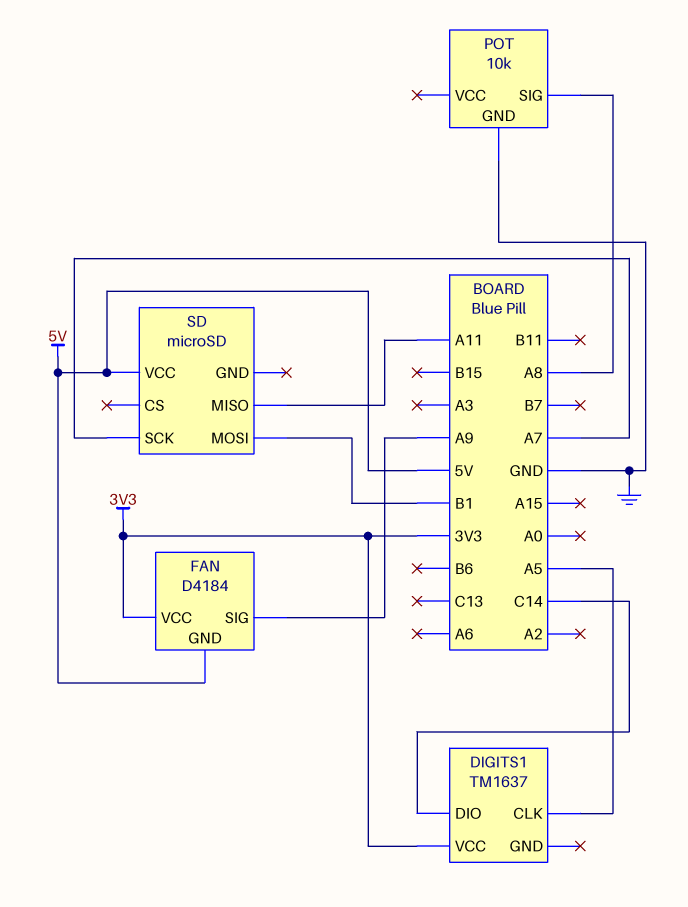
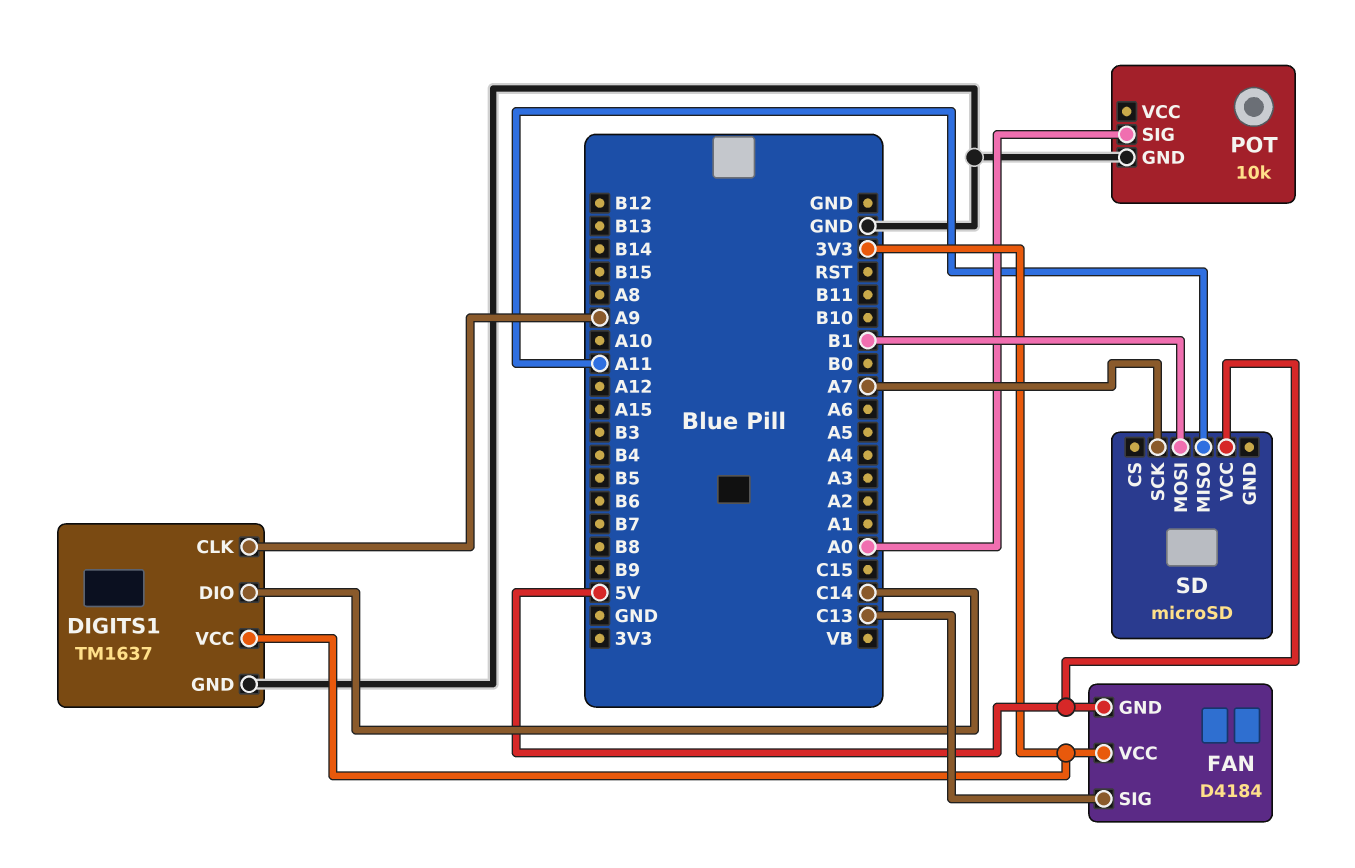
DIGITS1 pin CLK: A5 -> A9
DIGITS1 pin GND: none -> GND
FAN pin SIG: A9 -> C13
POT pin SIG: A8 -> A0

